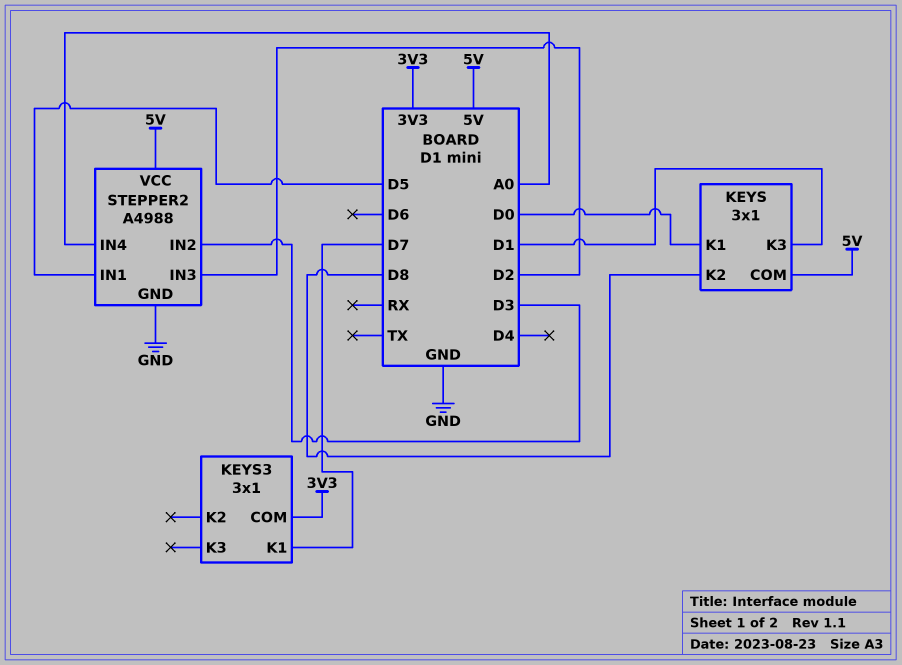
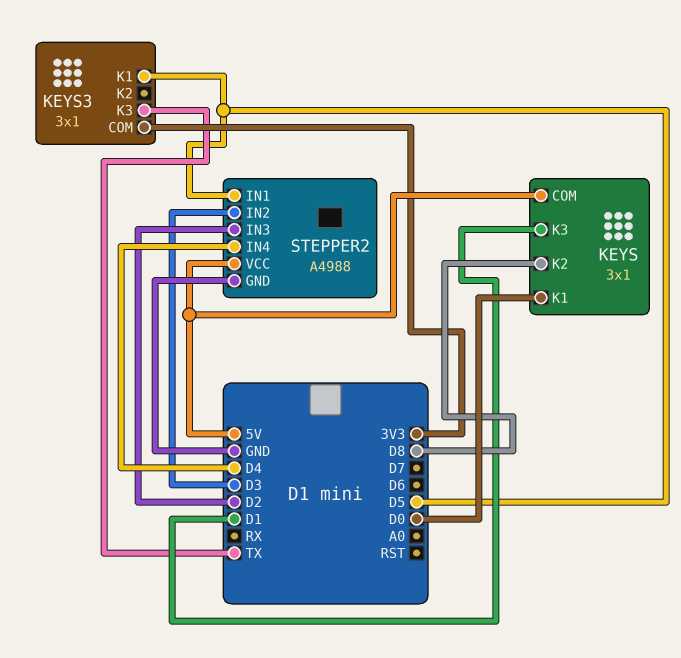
KEYS3 pin K1: D7 -> D5
KEYS3 pin K3: none -> TX
STEPPER2 pin IN4: A0 -> D4

